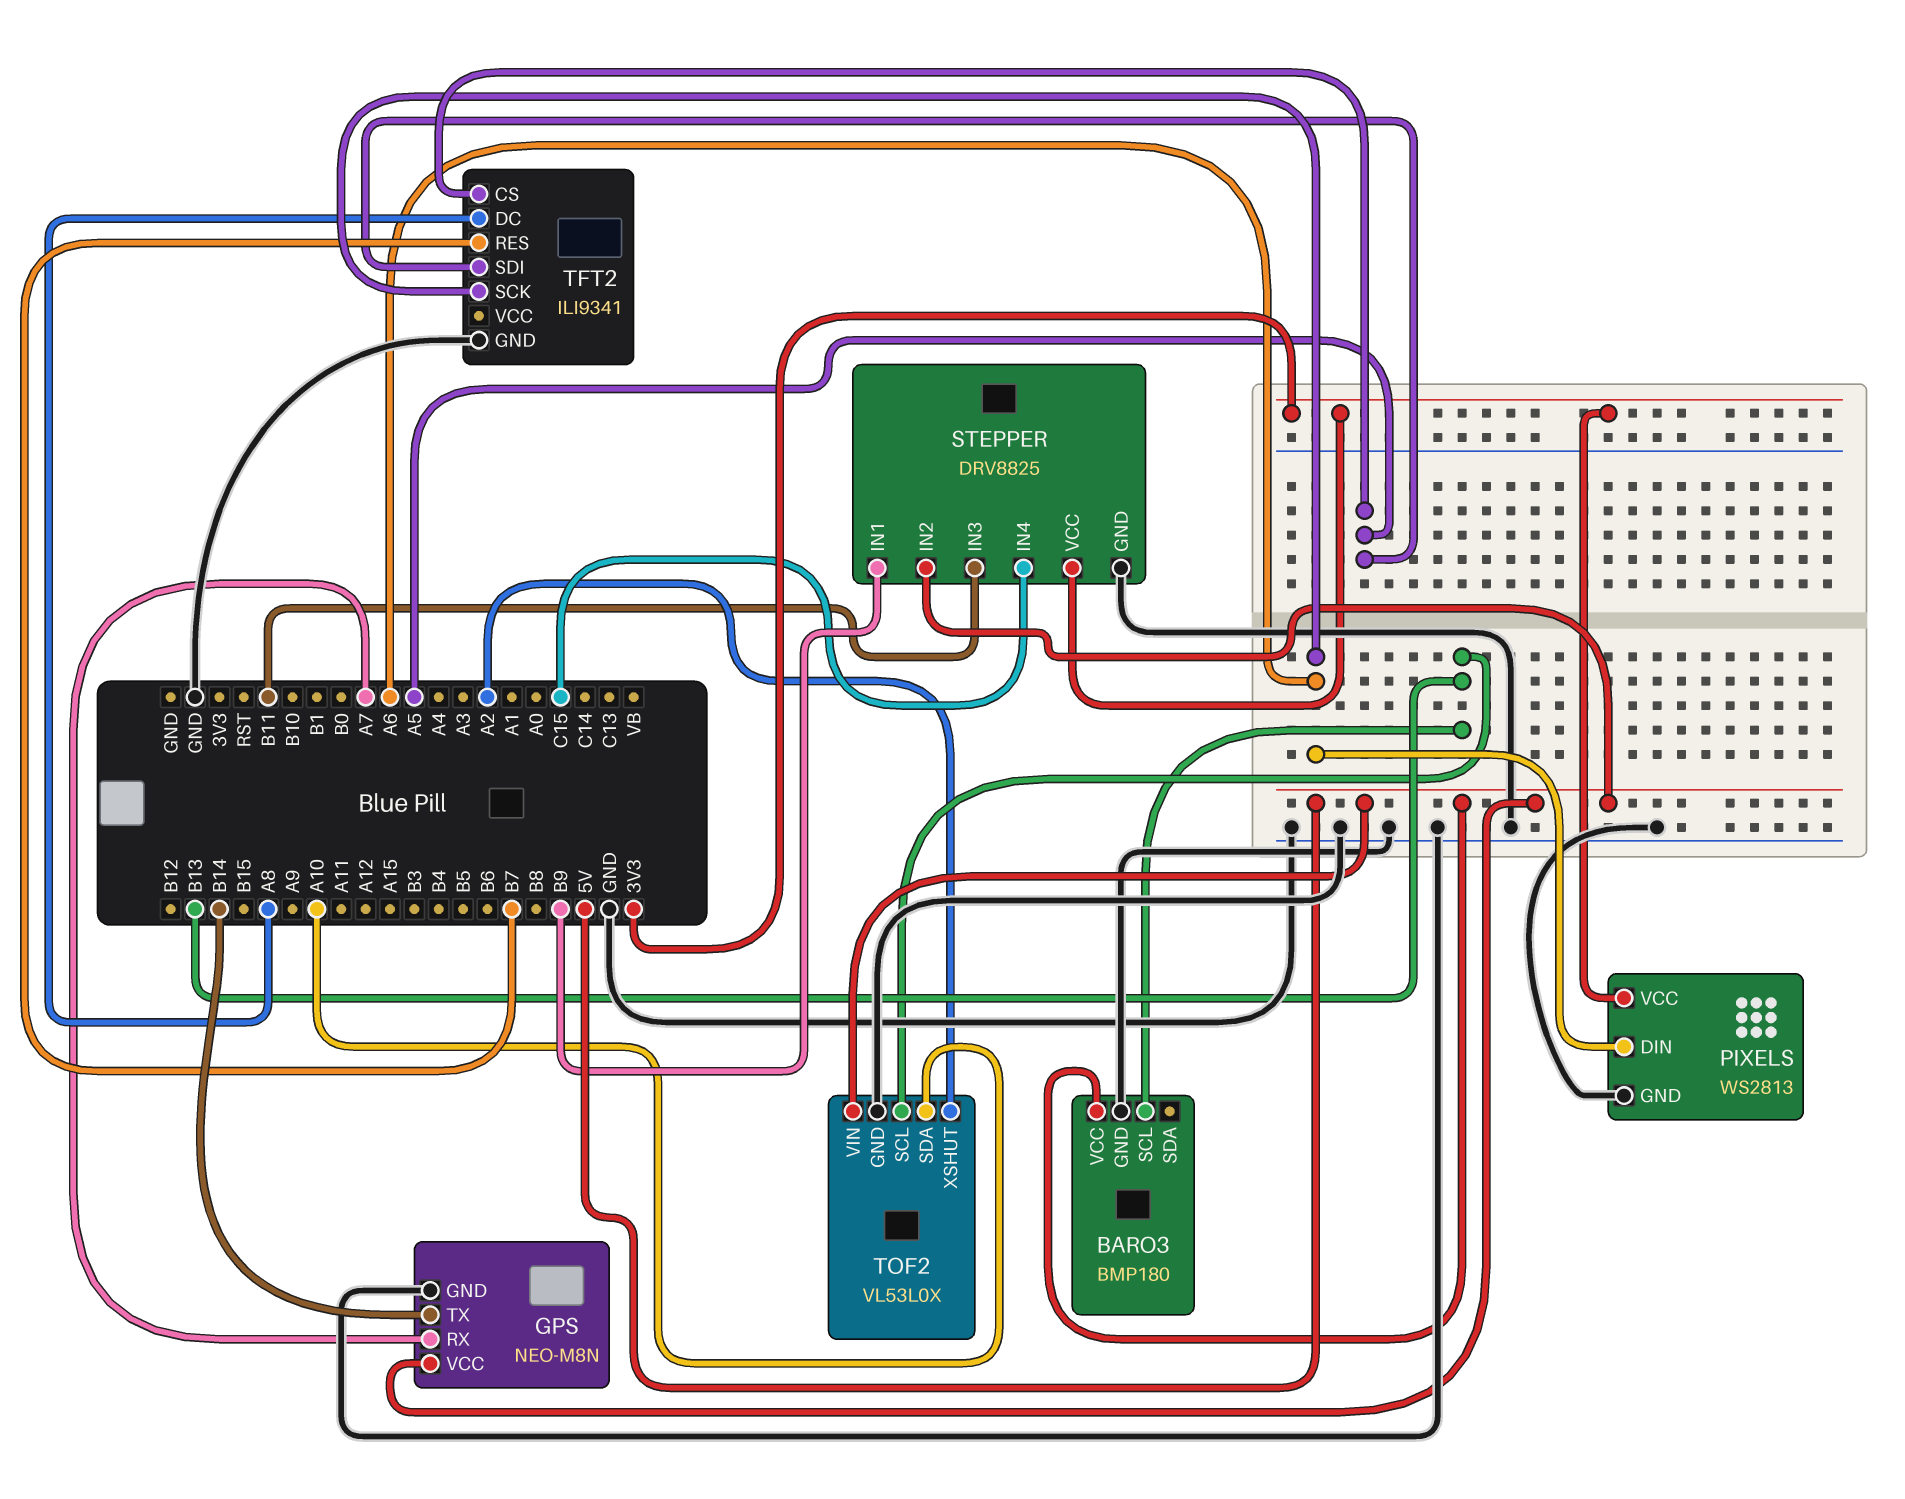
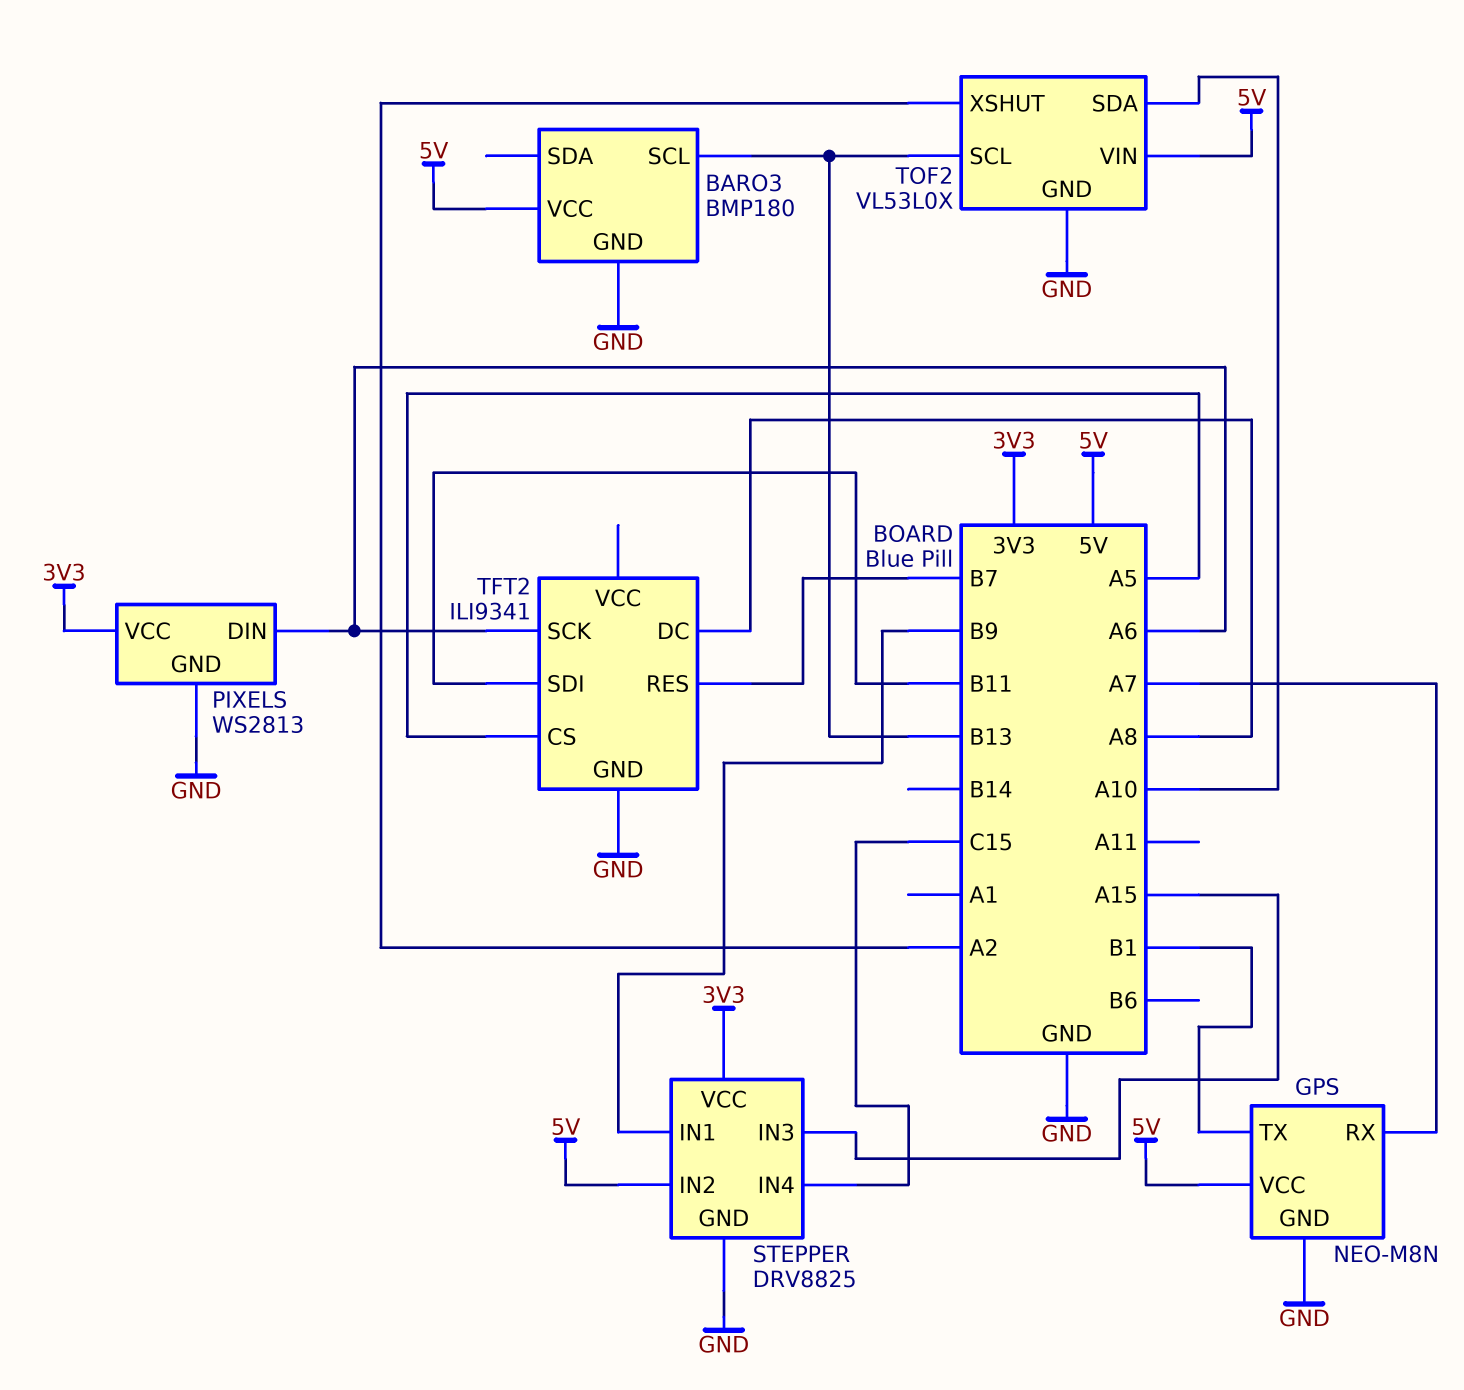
GPS pin TX: B14 -> B1
STEPPER pin IN3: B11 -> A15
TFT2 pin SDI: A5 -> B11

